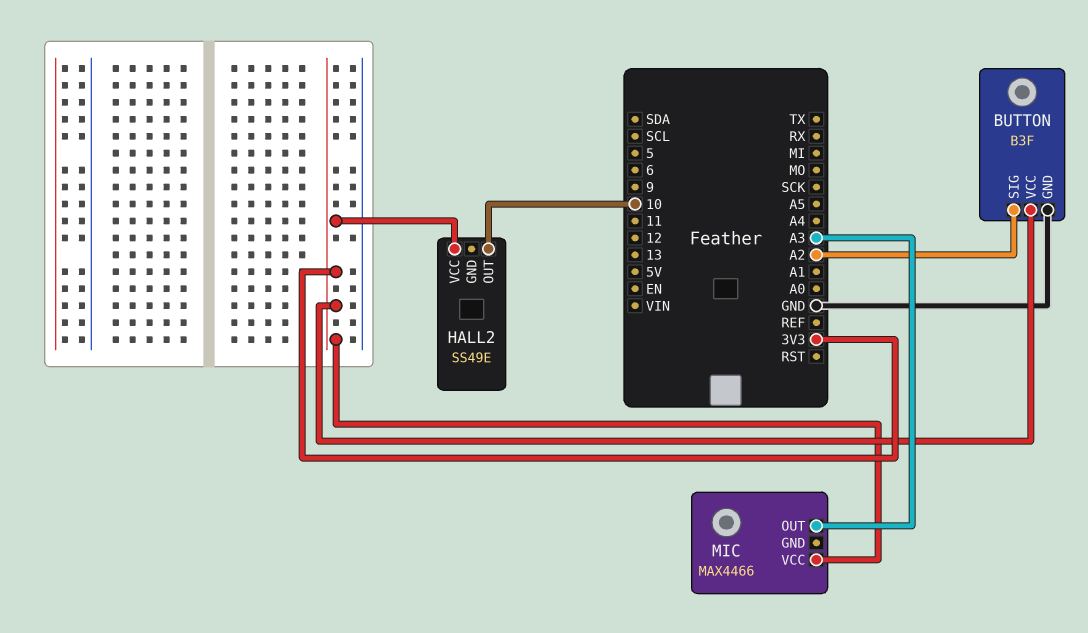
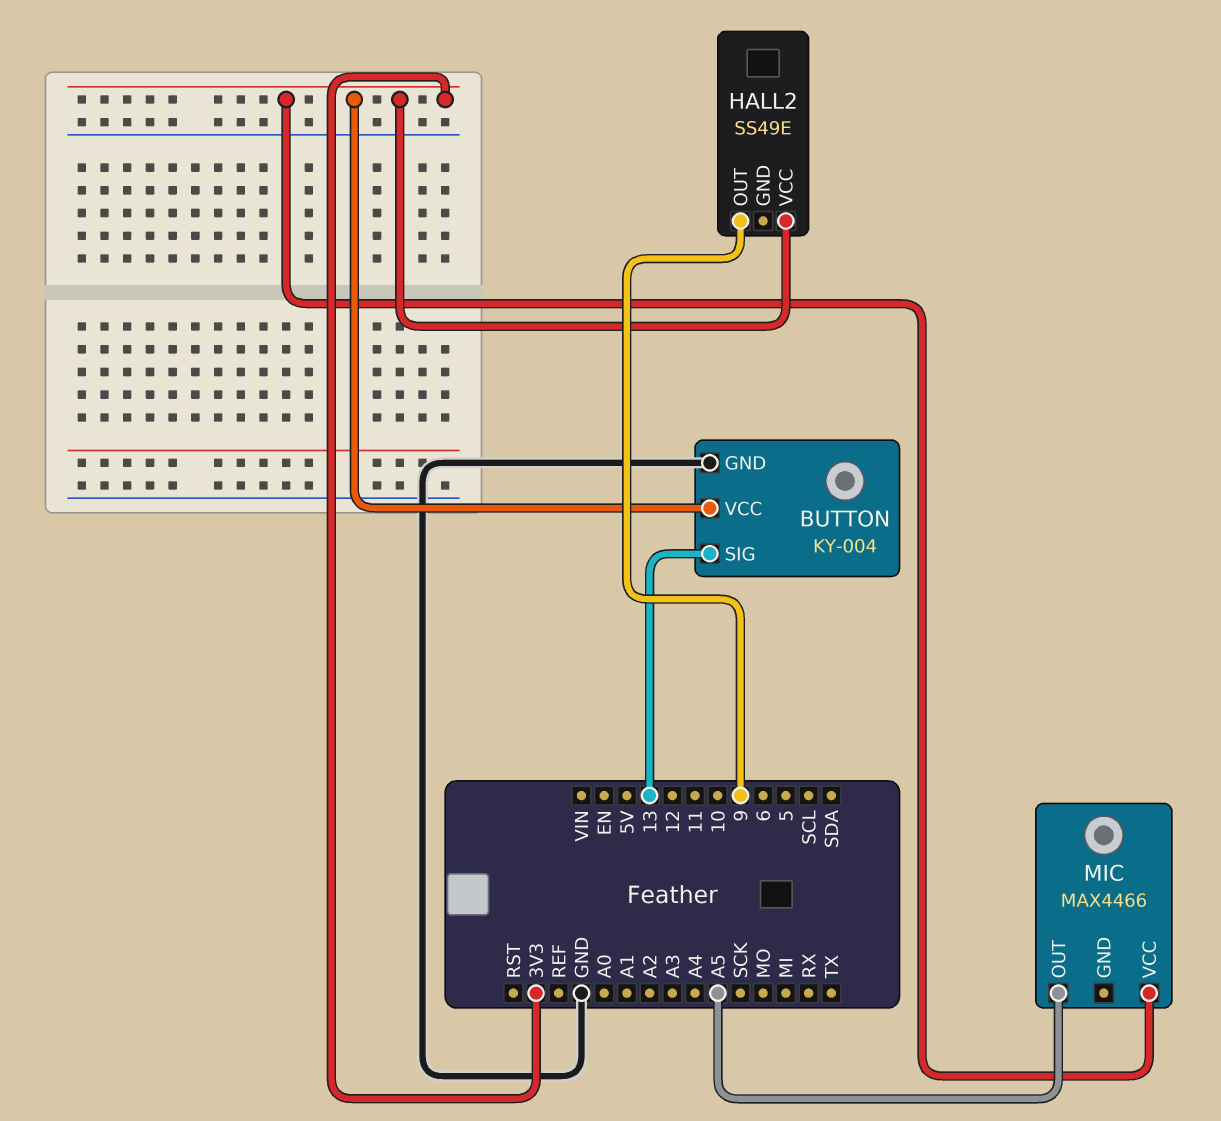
BUTTON: B3F -> KY-004
BUTTON pin SIG: A2 -> 13
HALL2 pin OUT: 10 -> 9
MIC pin OUT: A3 -> A5

